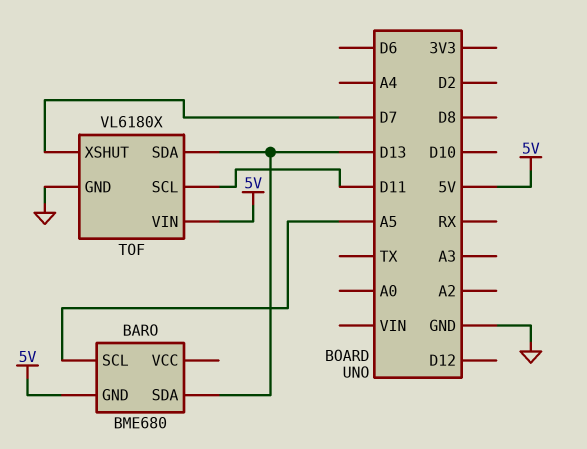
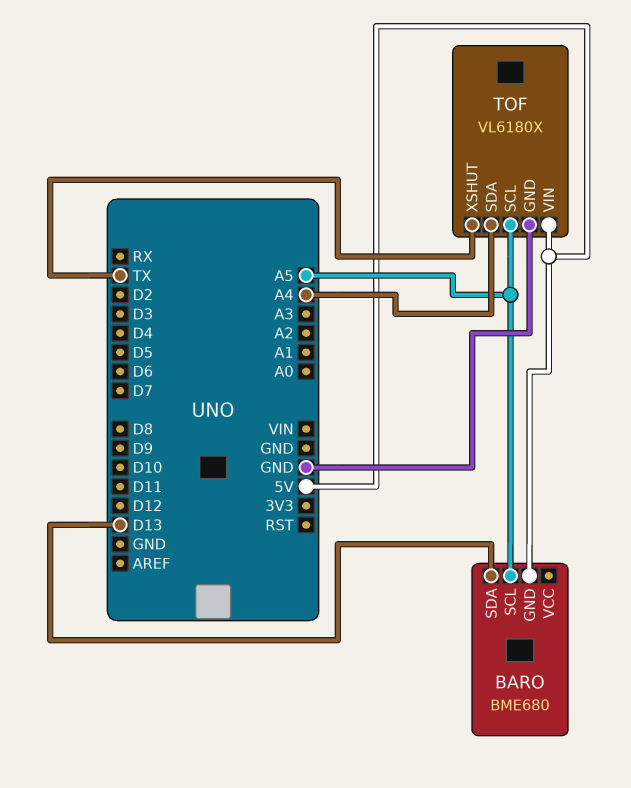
TOF pin SCL: D11 -> A5
TOF pin SDA: D13 -> A4
TOF pin XSHUT: D7 -> TX

